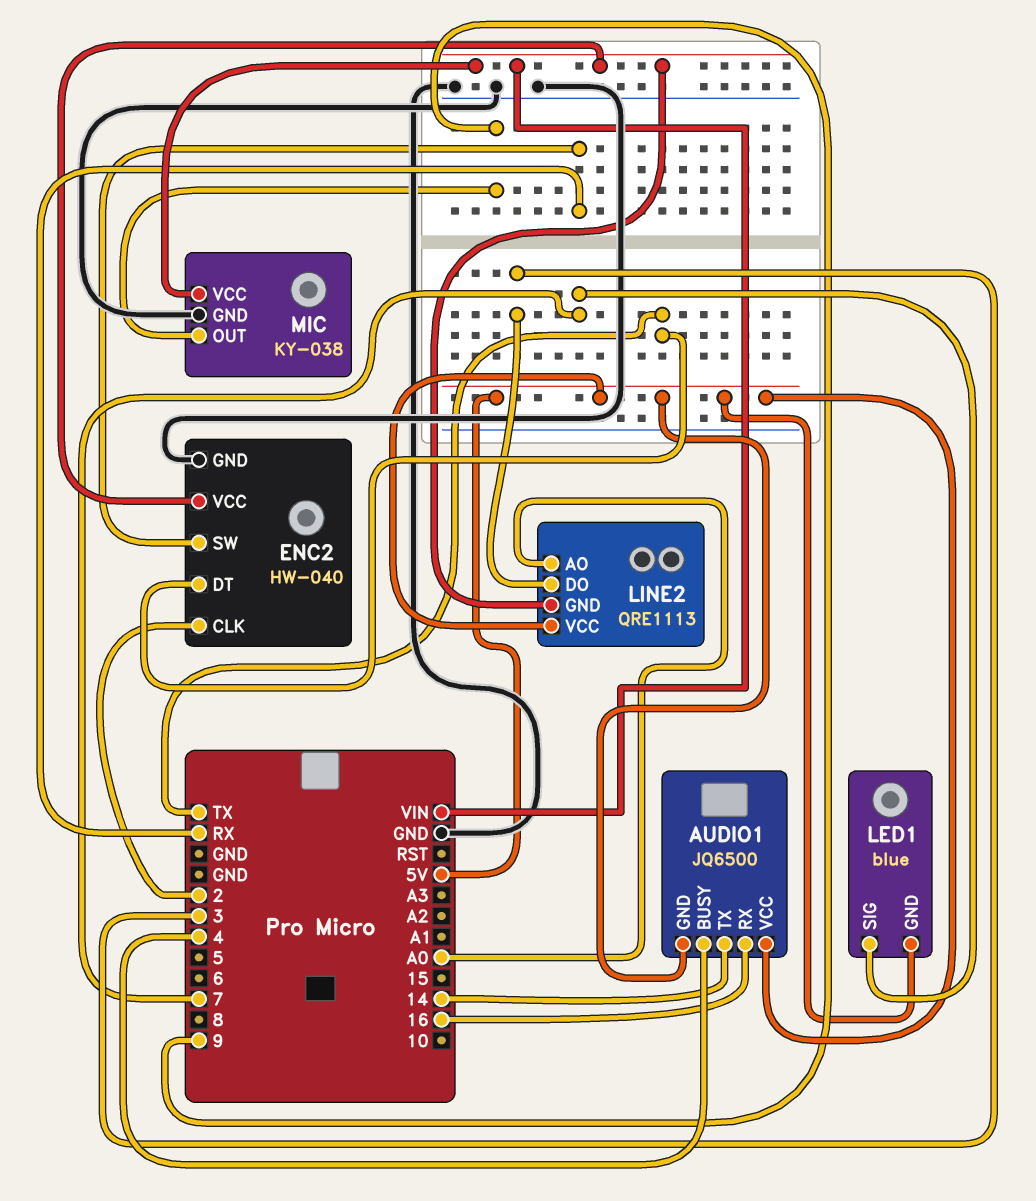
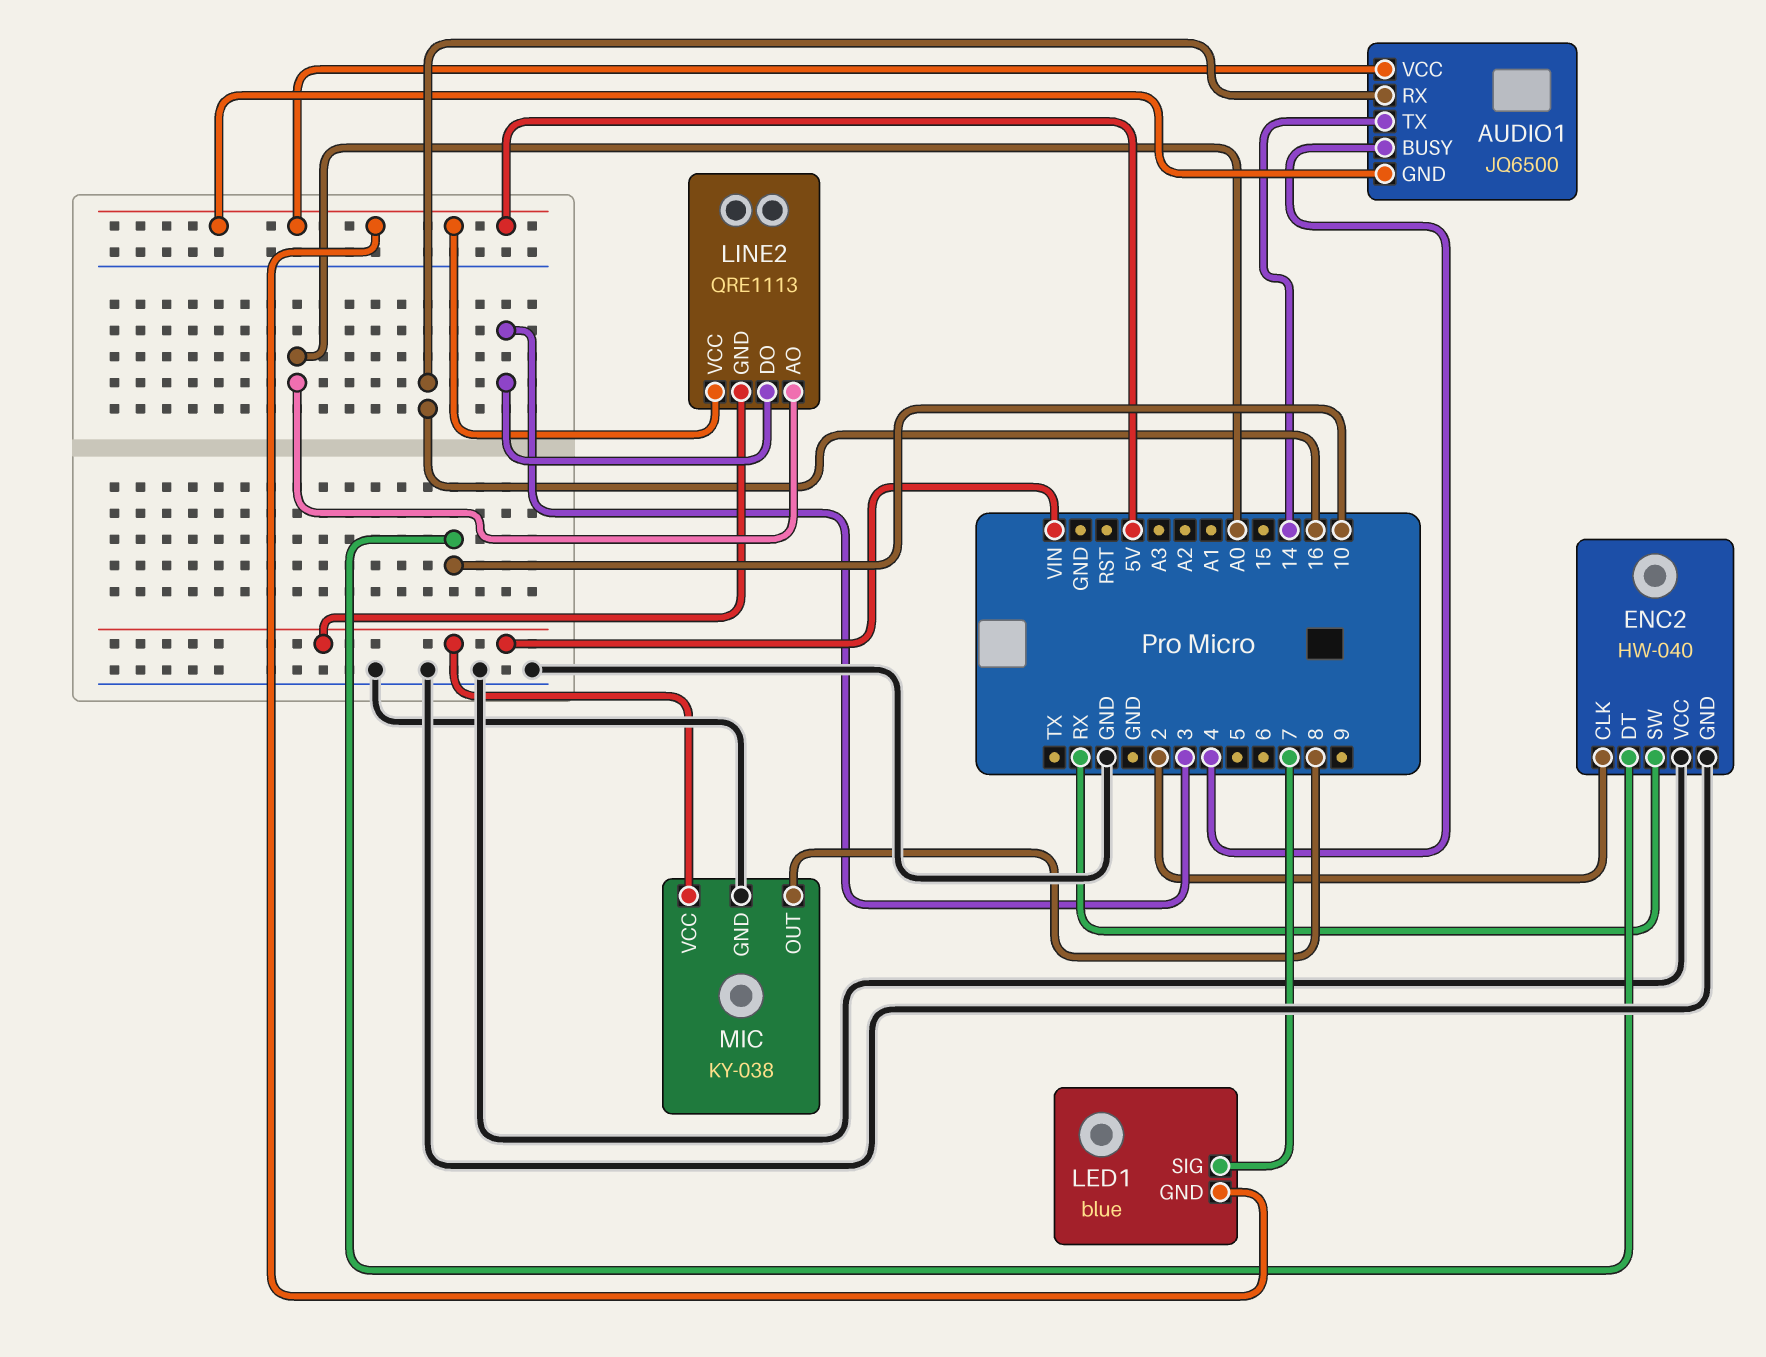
ENC2 pin DT: TX -> 10
ENC2 pin VCC: VIN -> GND
MIC pin OUT: 9 -> 8

